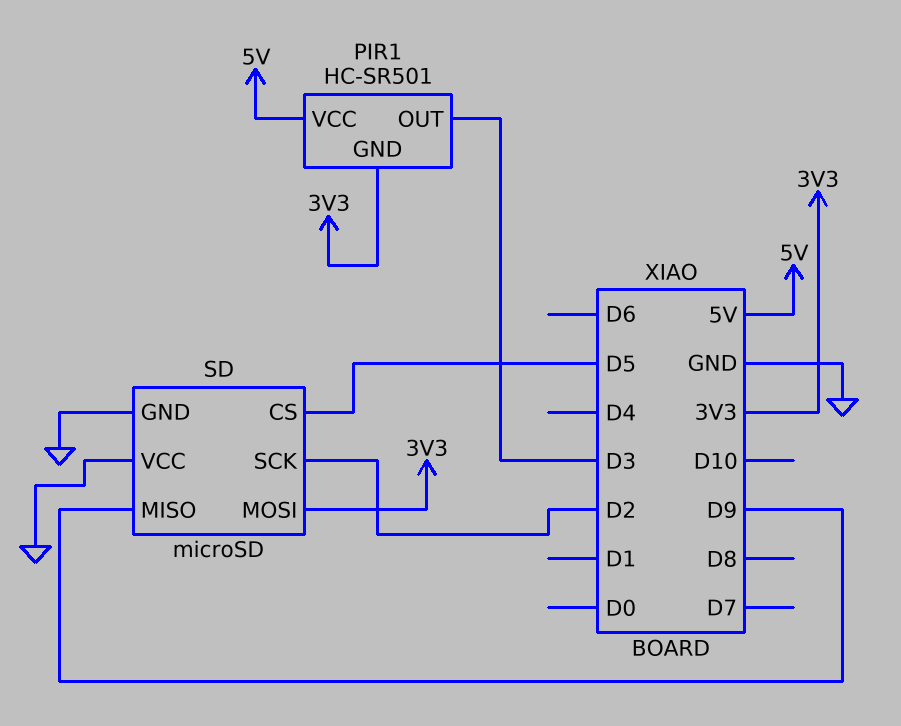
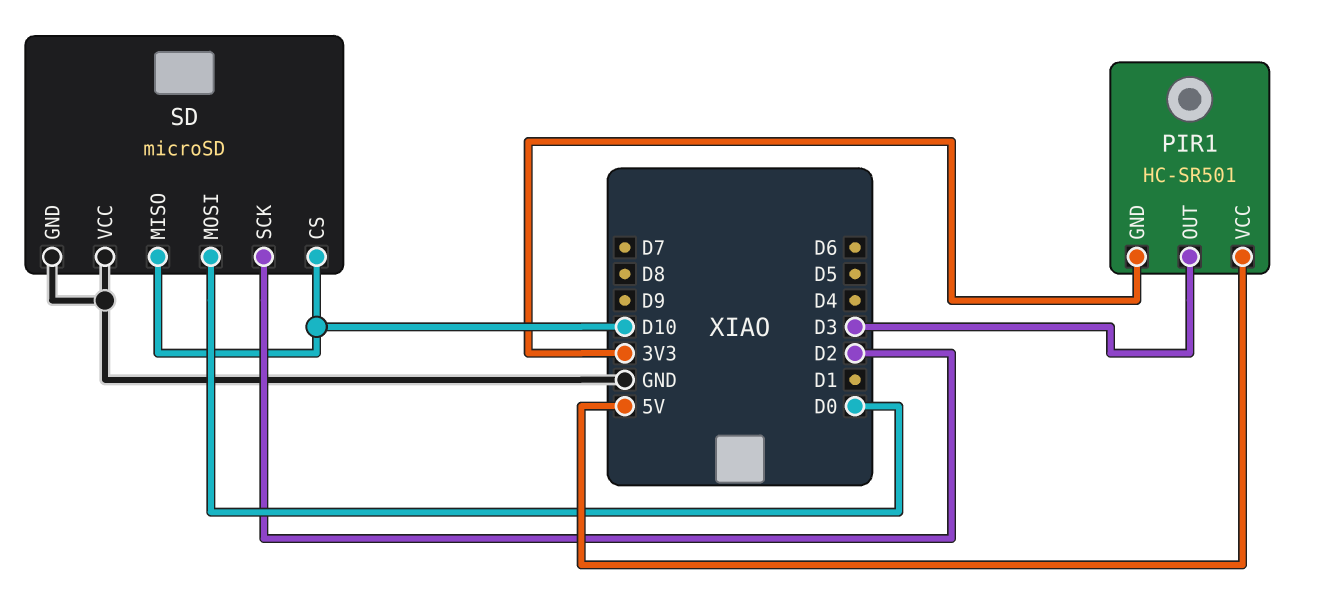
SD pin CS: D5 -> D10
SD pin MISO: D9 -> D10
SD pin MOSI: 3V3 -> D0

